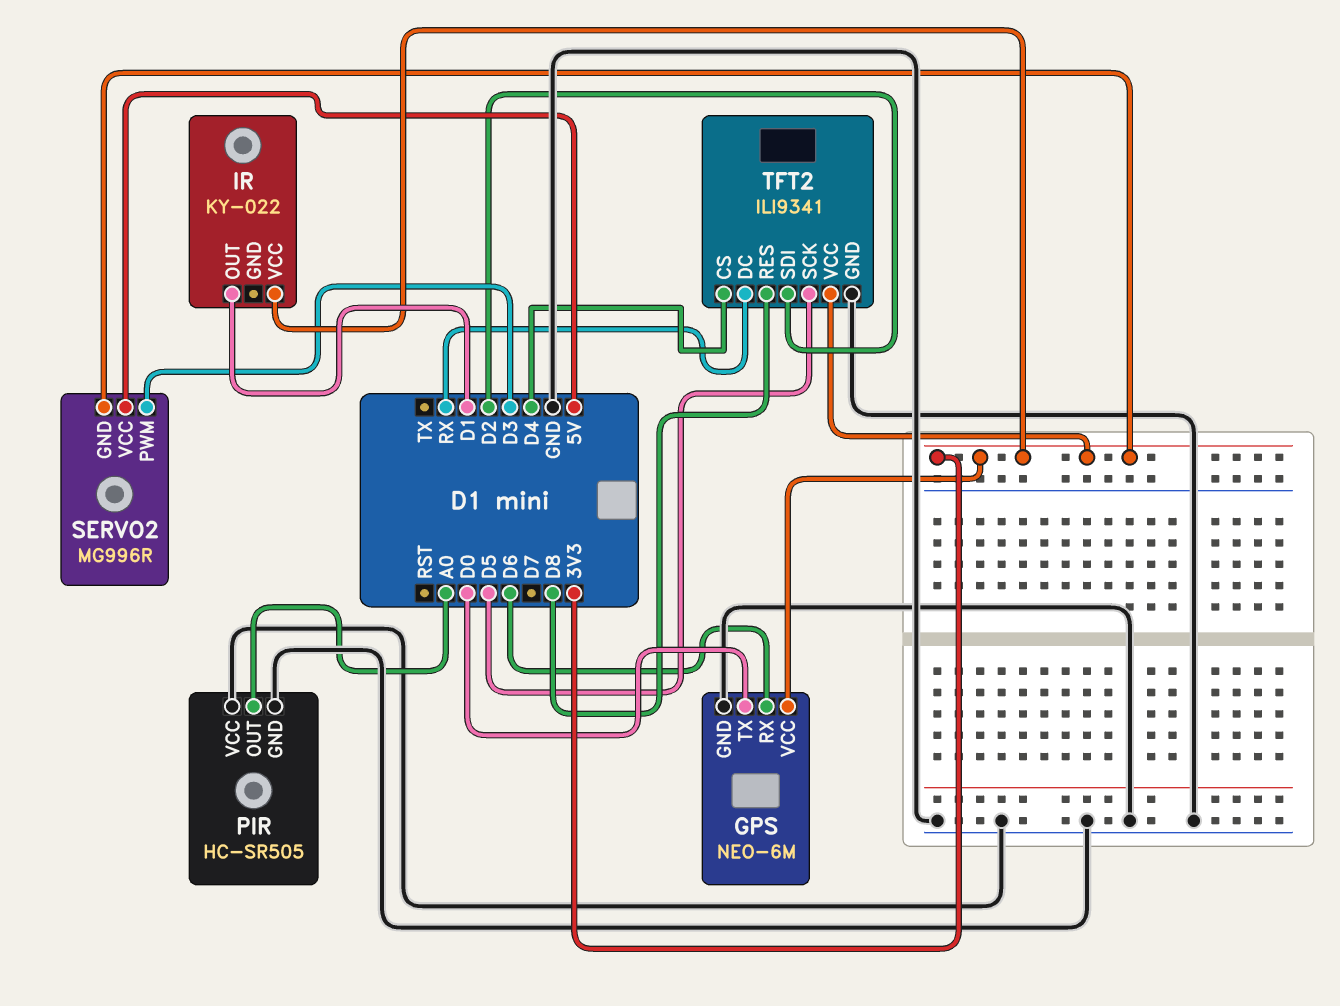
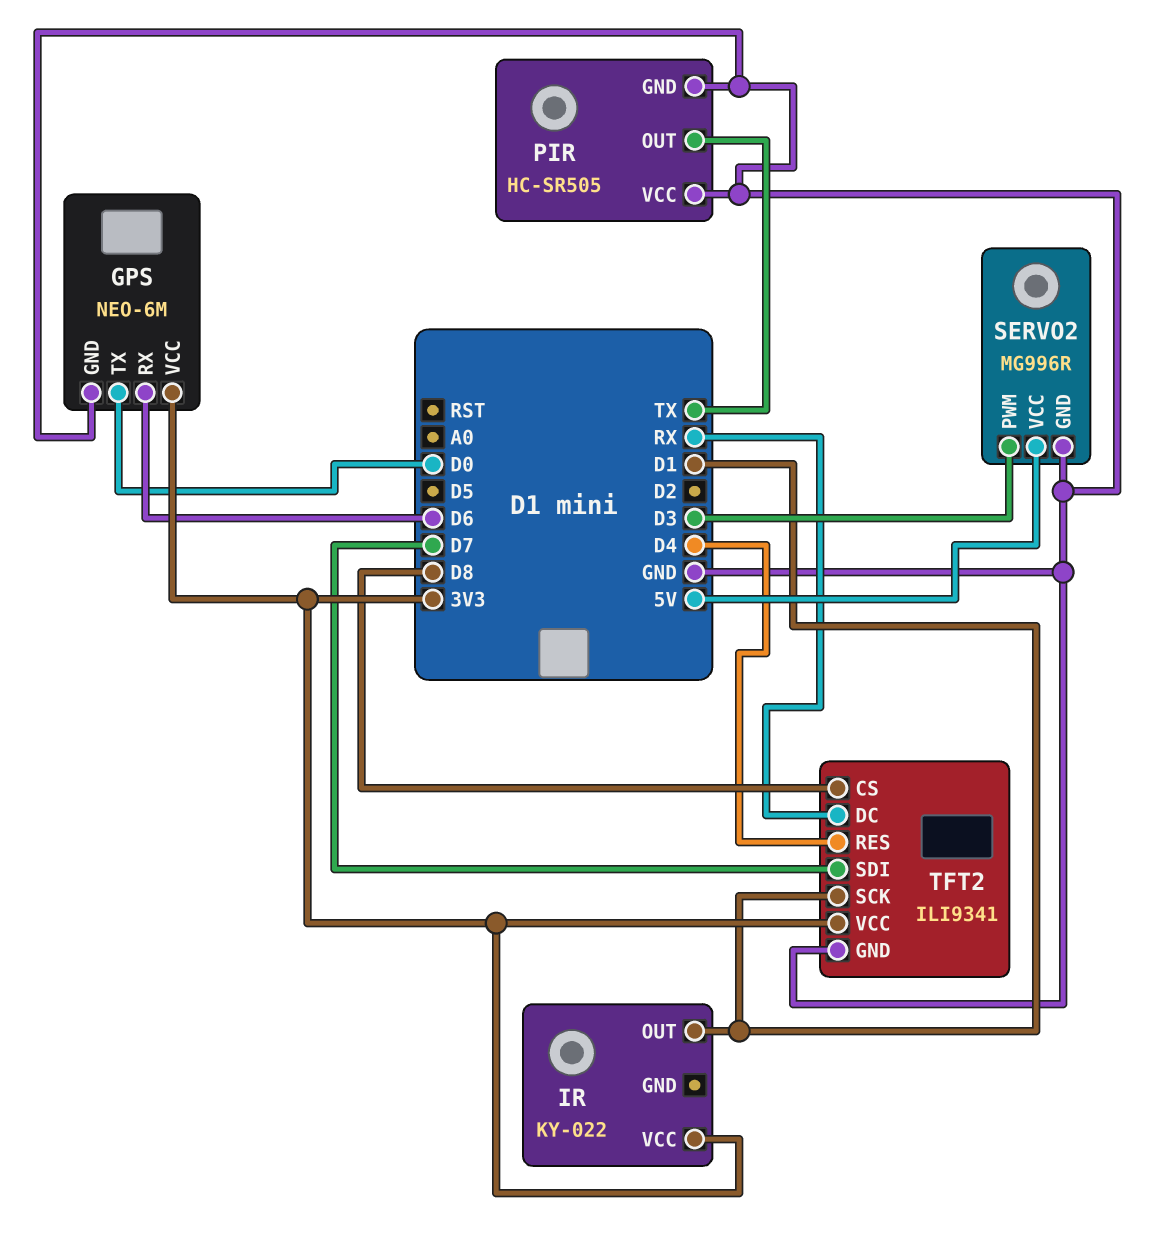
PIR pin OUT: A0 -> TX
SERVO2 pin GND: 3V3 -> GND
TFT2 pin CS: D4 -> D8
TFT2 pin RES: D8 -> D4
TFT2 pin SCK: D5 -> D1
TFT2 pin SDI: D2 -> D7

